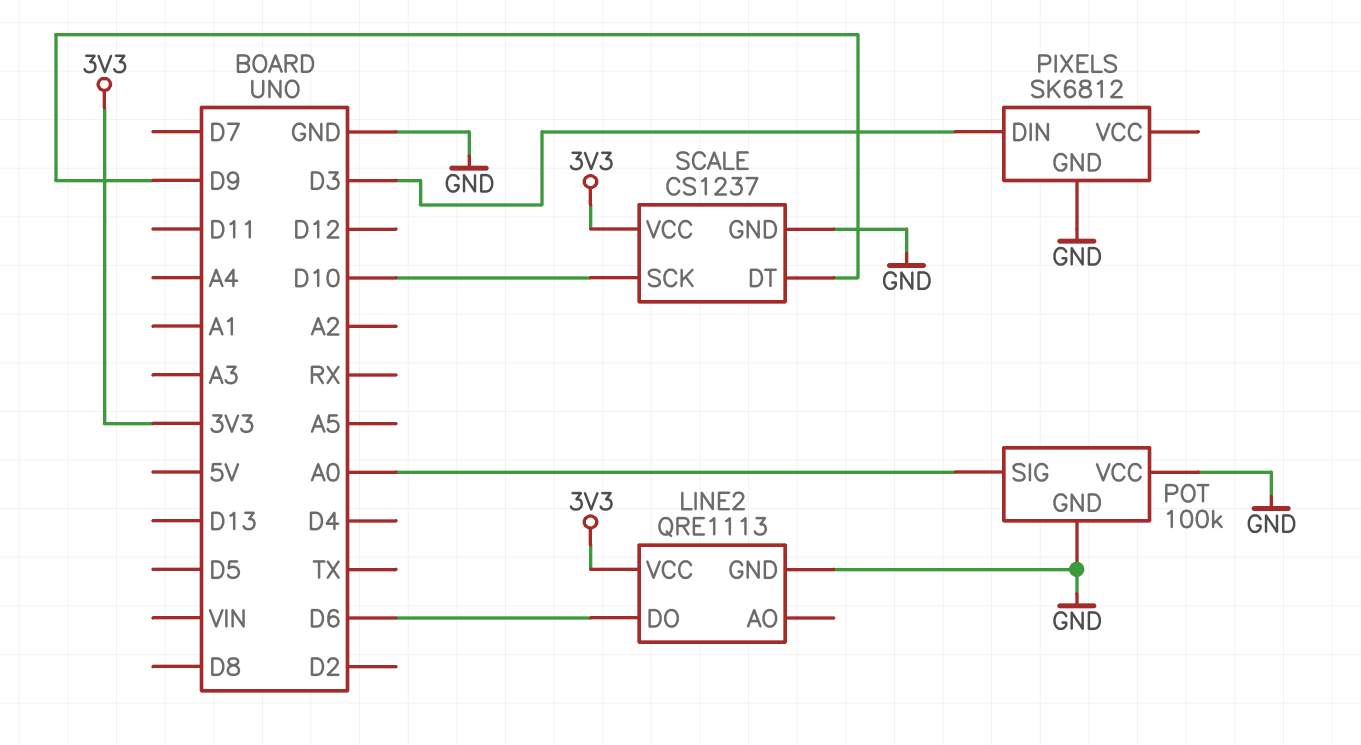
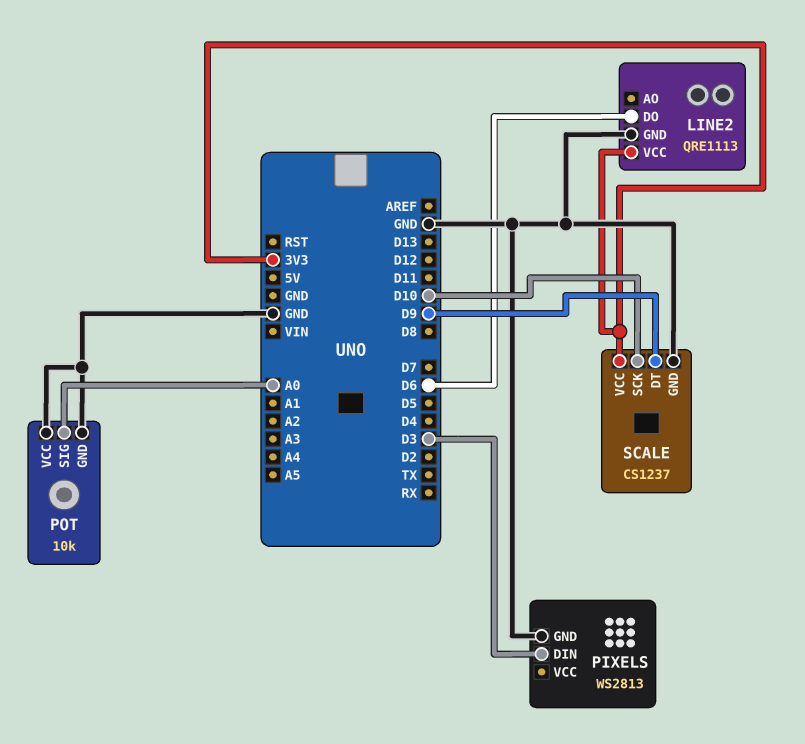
PIXELS: SK6812 -> WS2813
POT: 100k -> 10k

